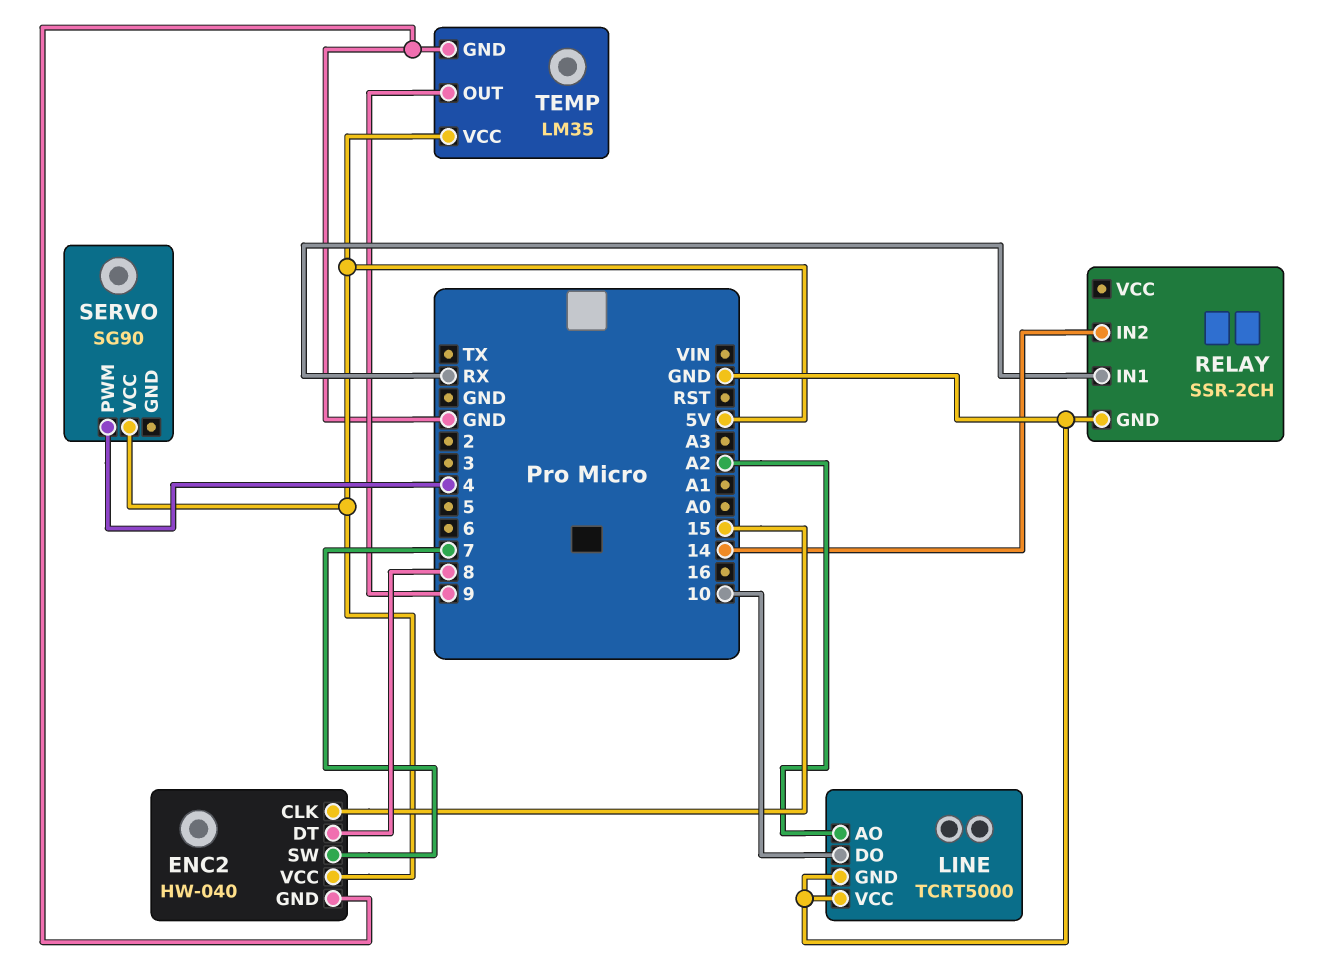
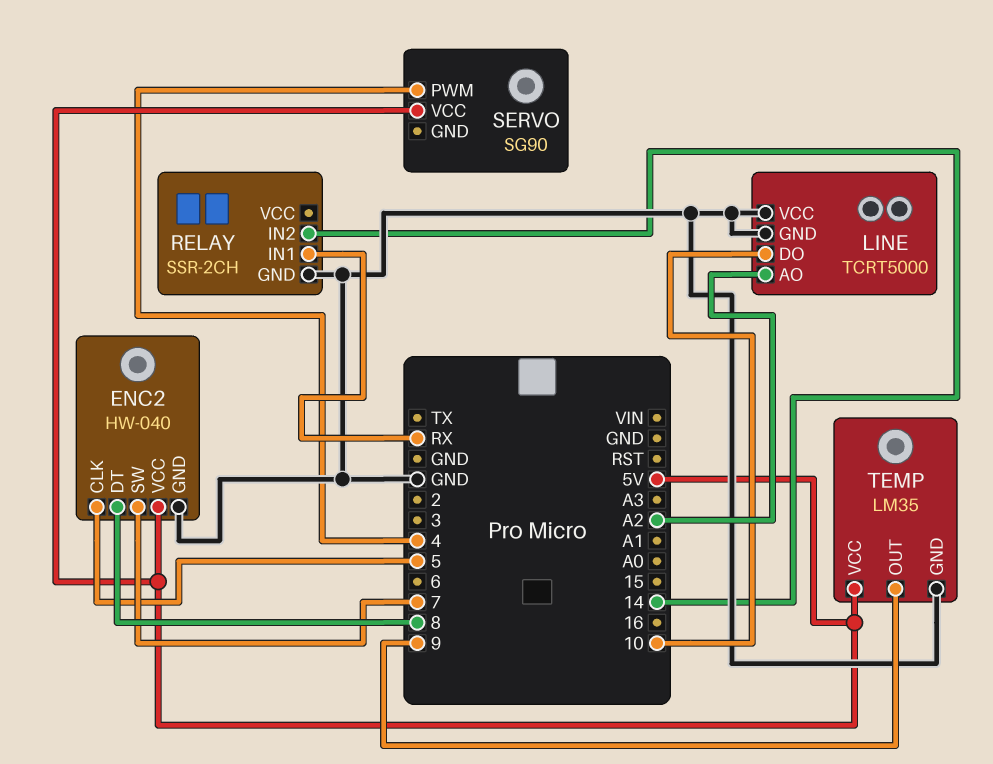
ENC2 pin CLK: 15 -> 5

